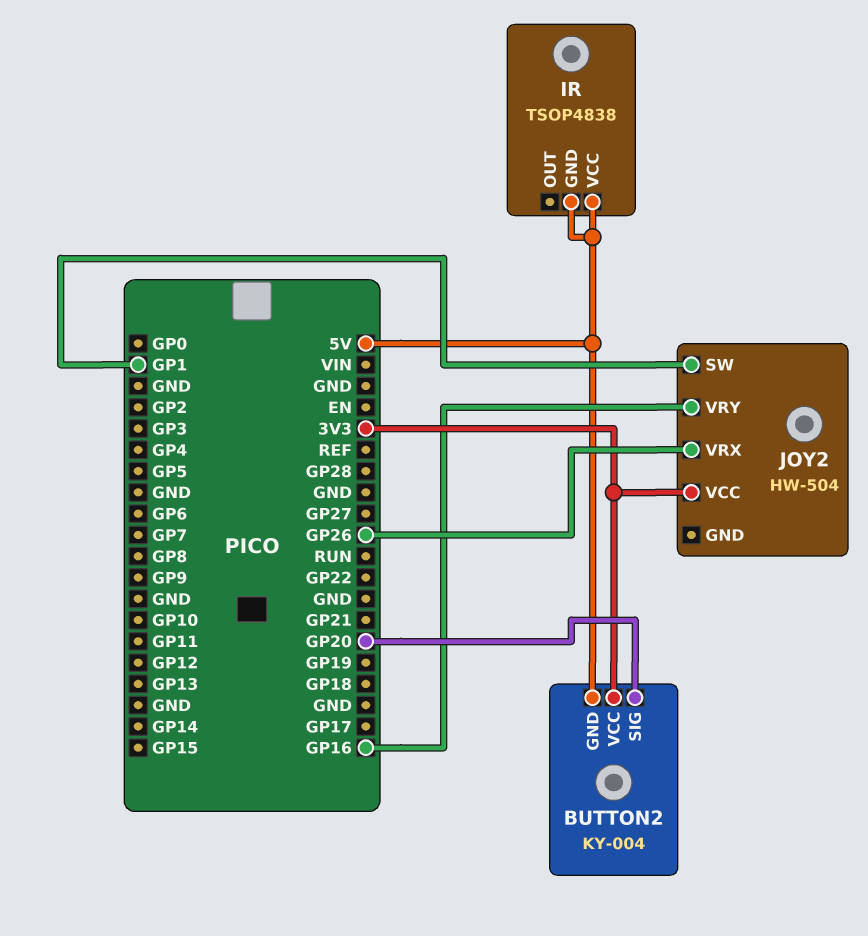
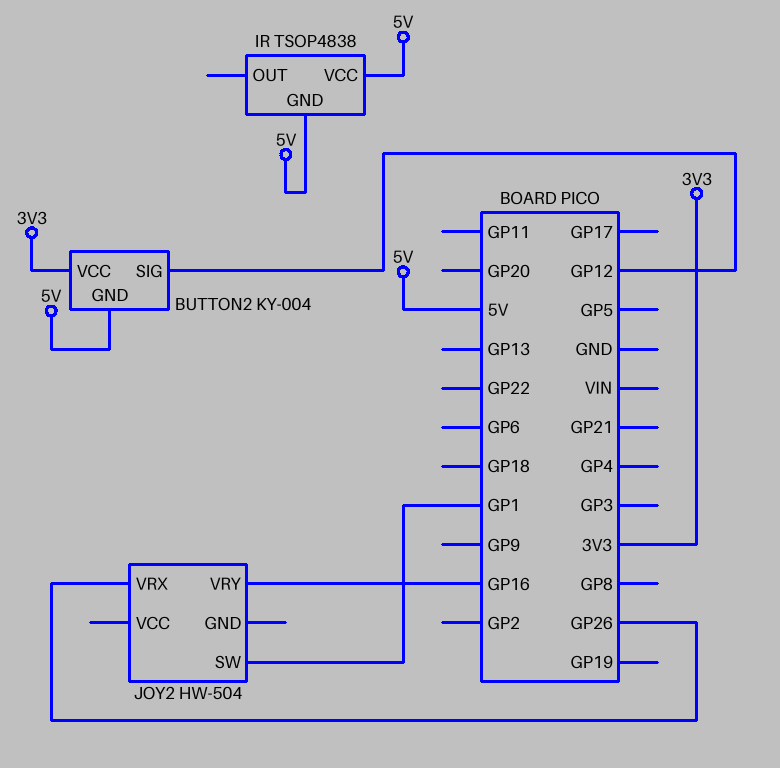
BUTTON2 pin SIG: GP20 -> GP12
JOY2 pin VCC: 3V3 -> none

